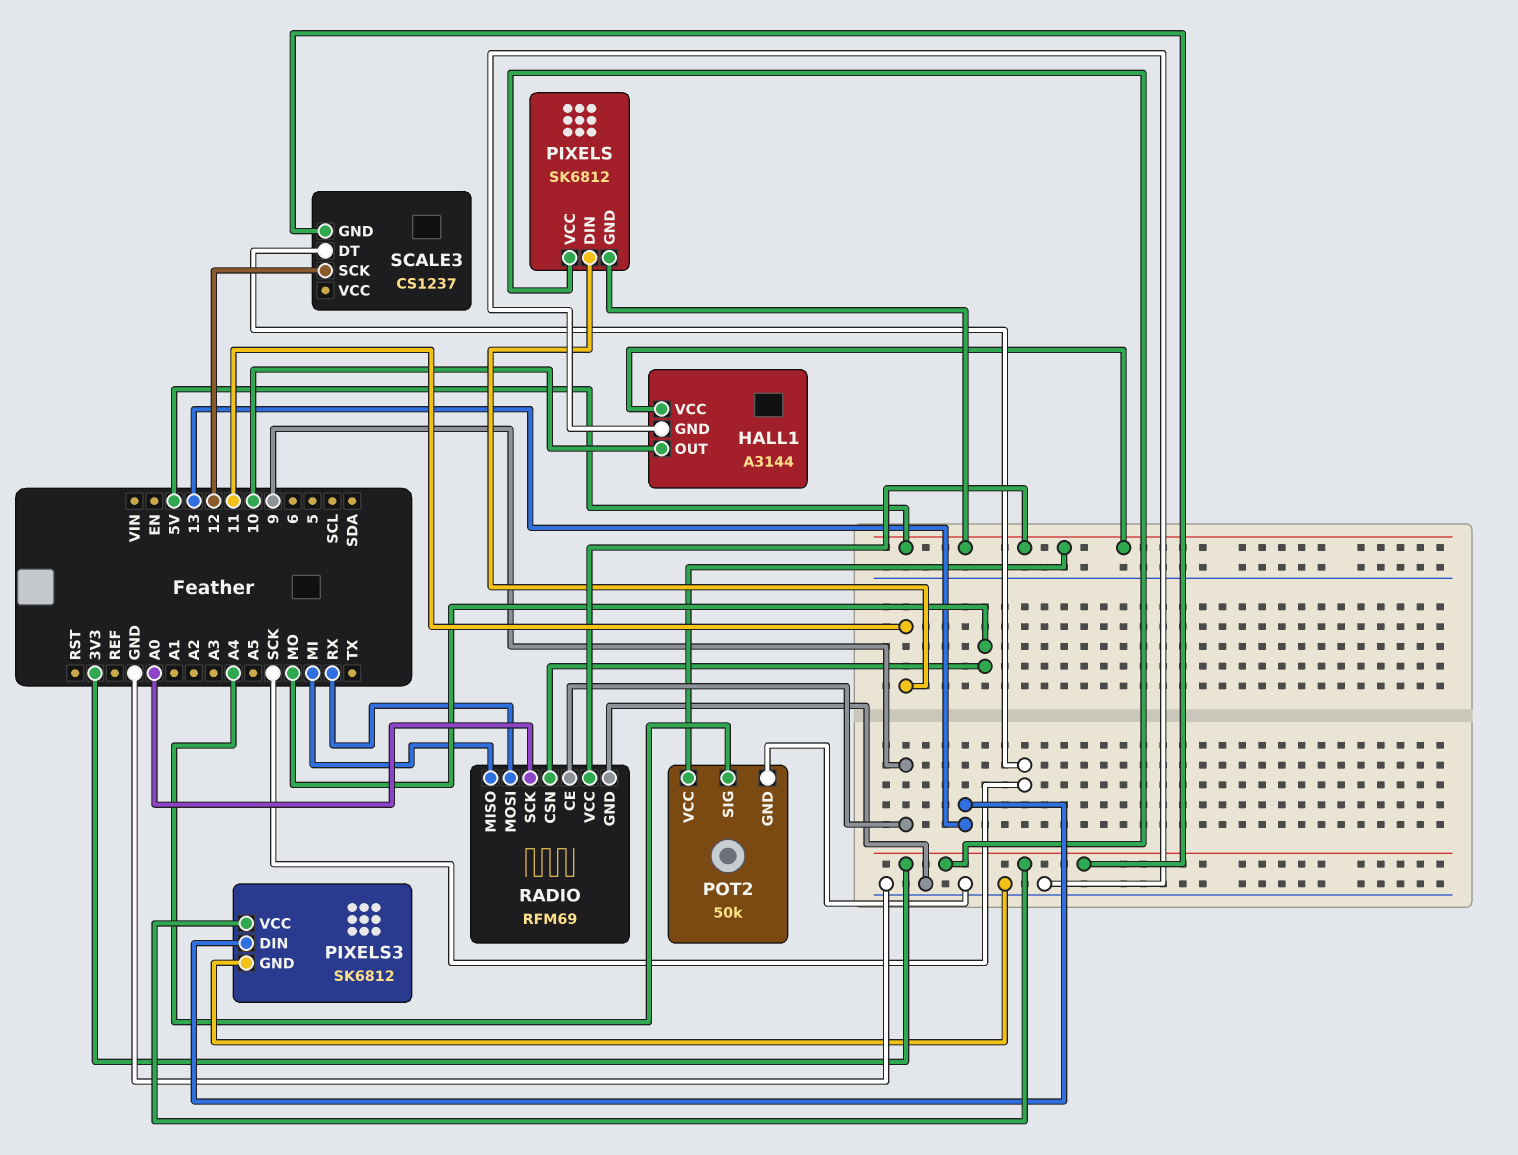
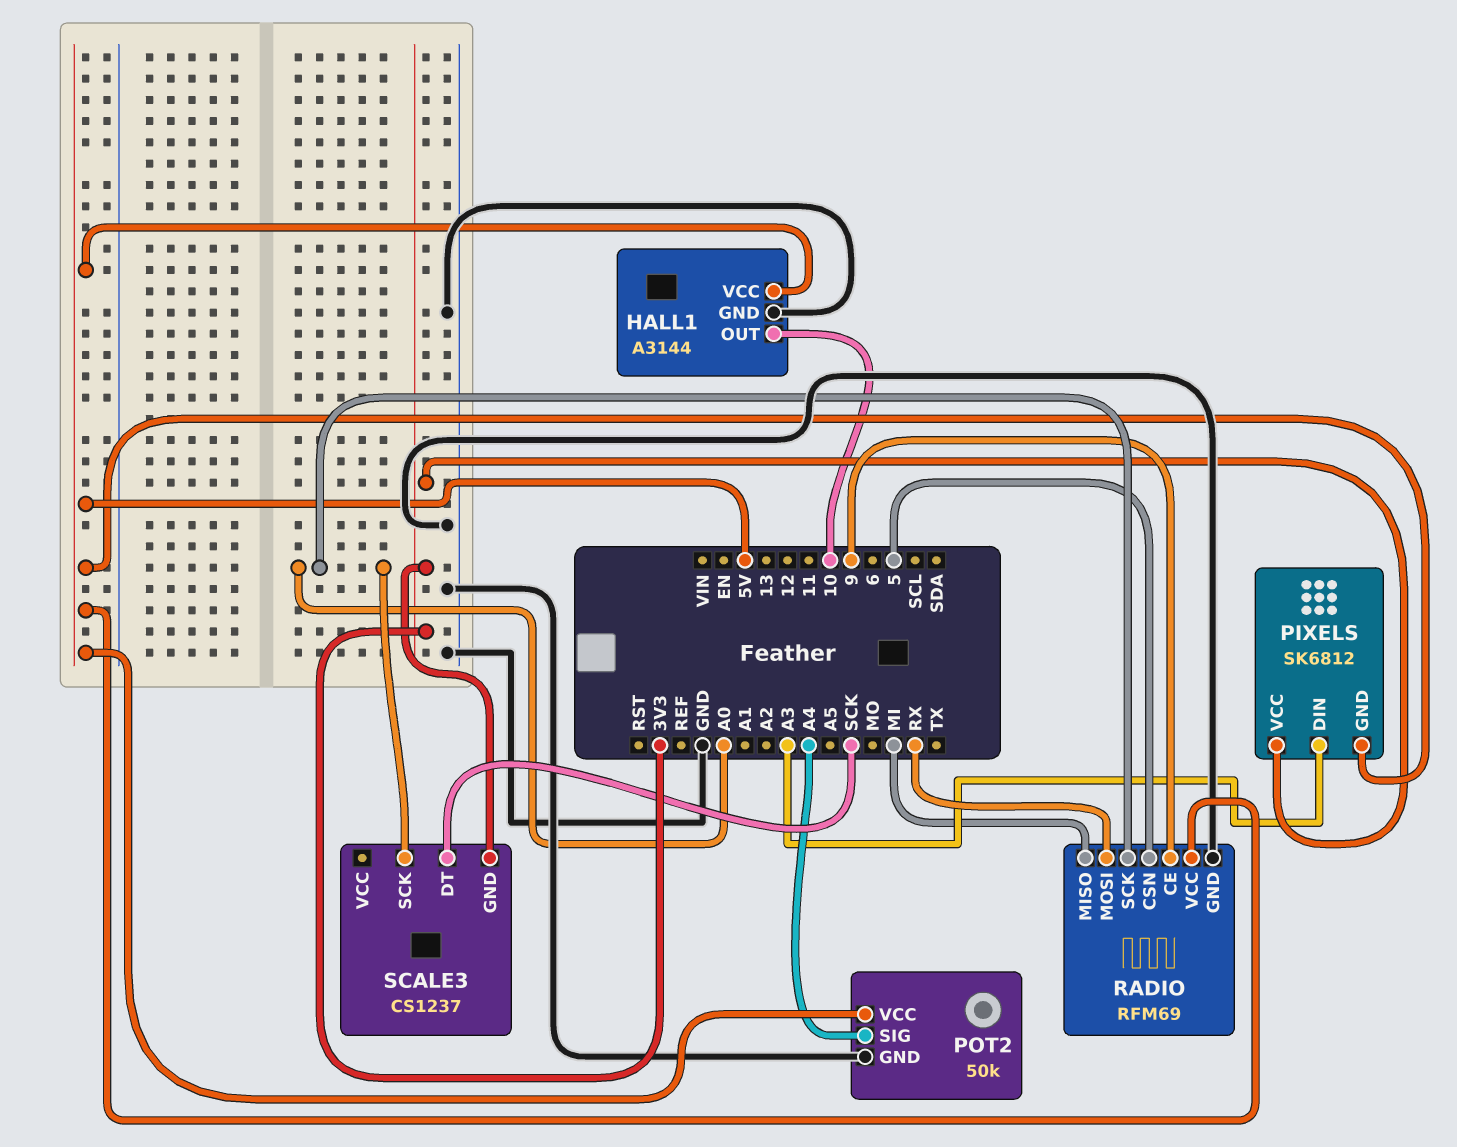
PIXELS pin DIN: 11 -> A3
PIXELS3: SK6812 -> none
PIXELS3 pin DIN: 13 -> none
PIXELS3 pin GND: GND -> none
PIXELS3 pin VCC: 3V3 -> none
RADIO pin CSN: MO -> 5
SCALE3 pin SCK: 12 -> A0

